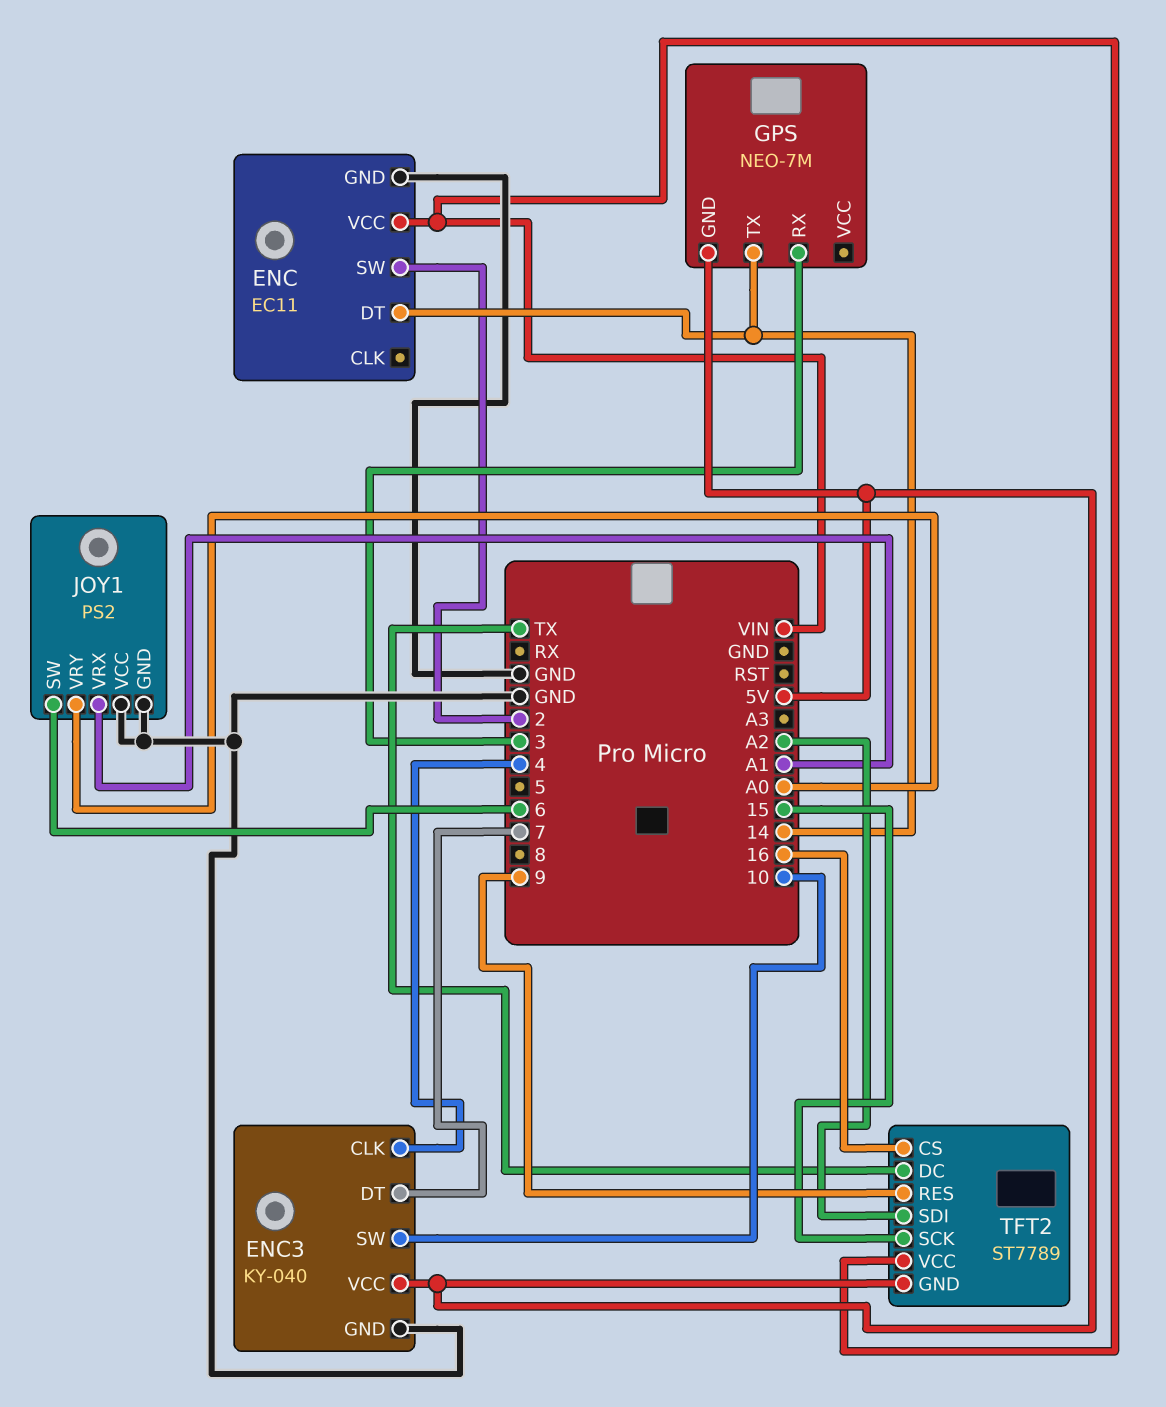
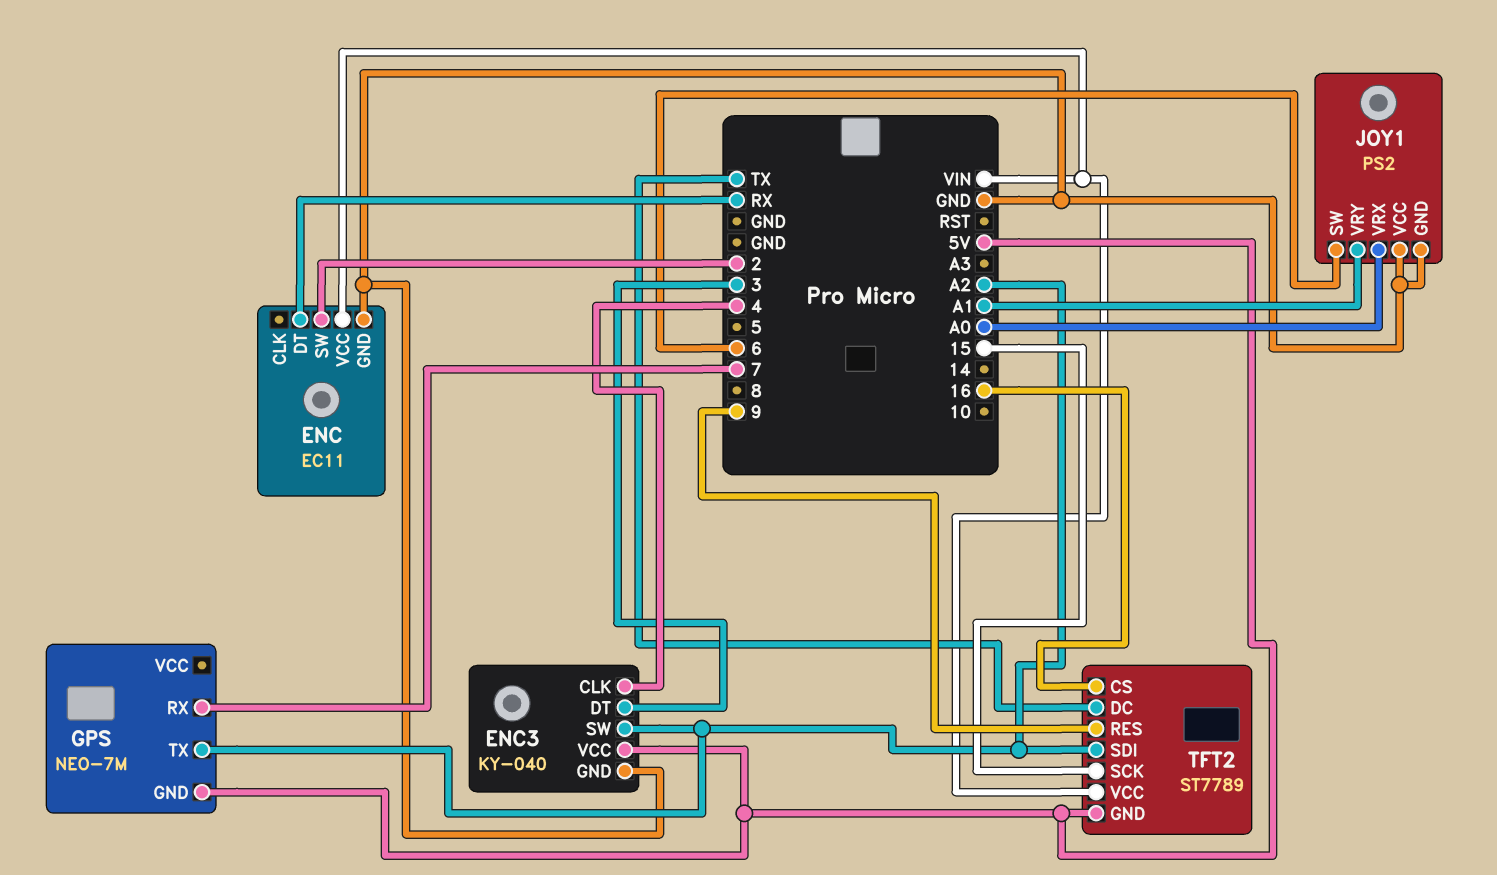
ENC pin DT: 14 -> RX
ENC3 pin DT: 7 -> 3
ENC3 pin SW: 10 -> A2
GPS pin RX: 3 -> 7
GPS pin TX: 14 -> A2
JOY1 pin VRX: A1 -> A0
JOY1 pin VRY: A0 -> A1

